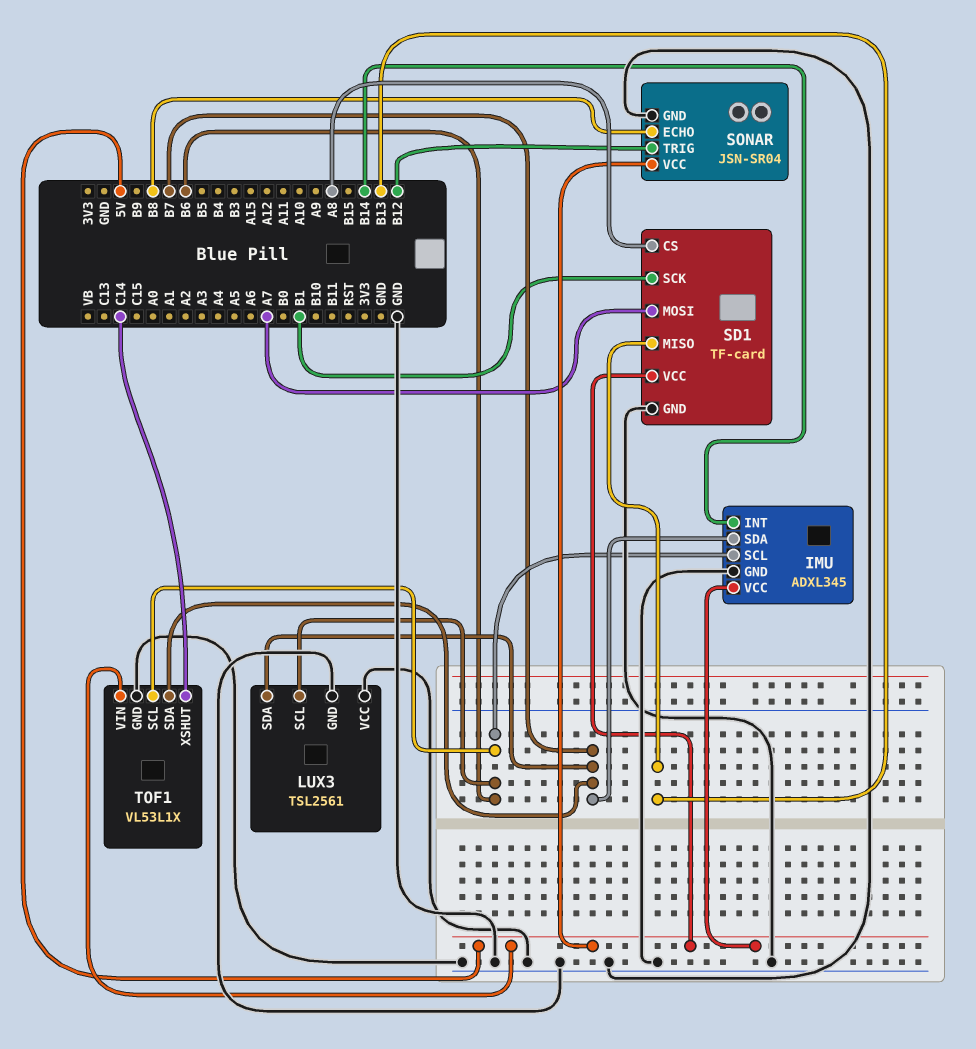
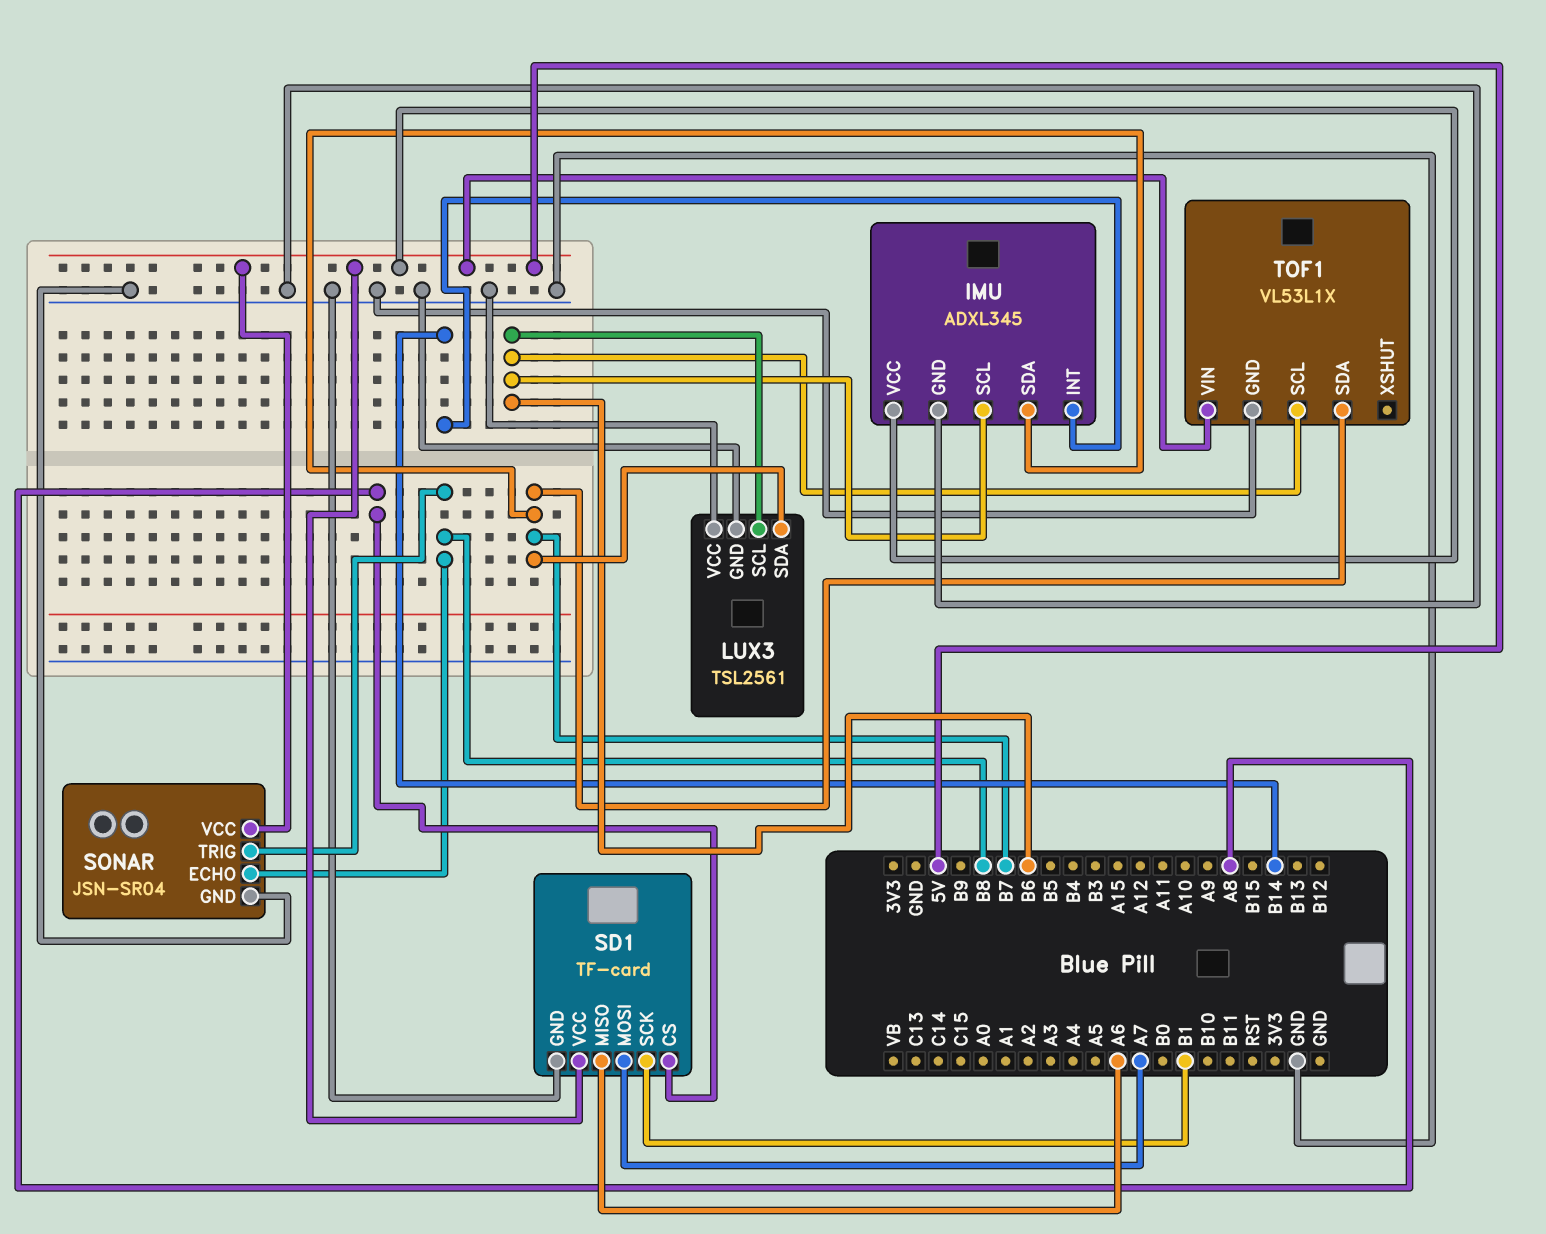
SD1 pin MISO: B13 -> A6
SONAR pin TRIG: B12 -> B8
TOF1 pin XSHUT: C14 -> none

